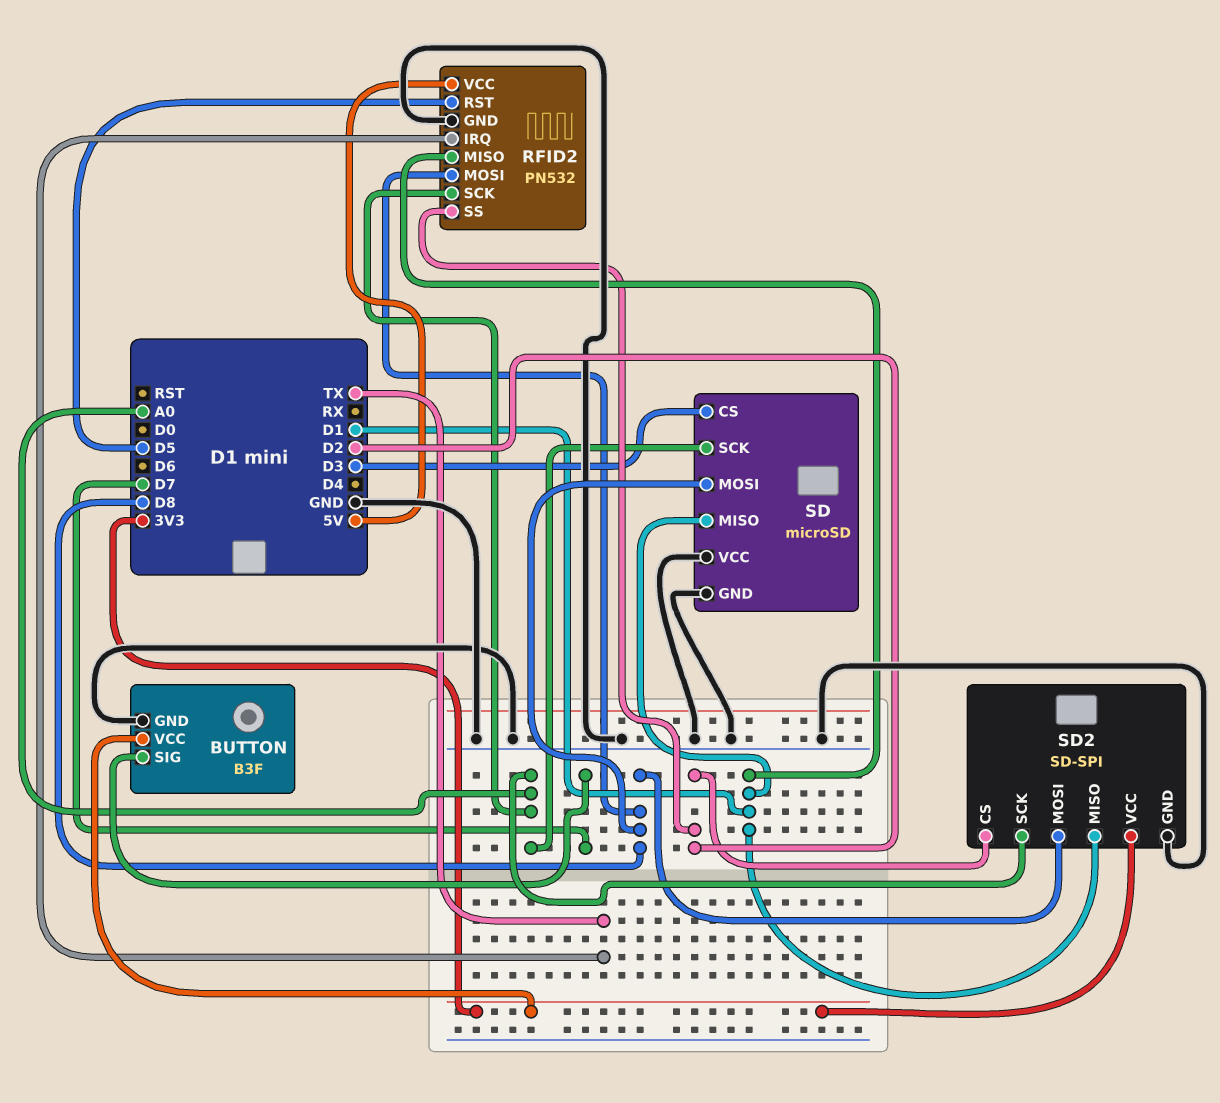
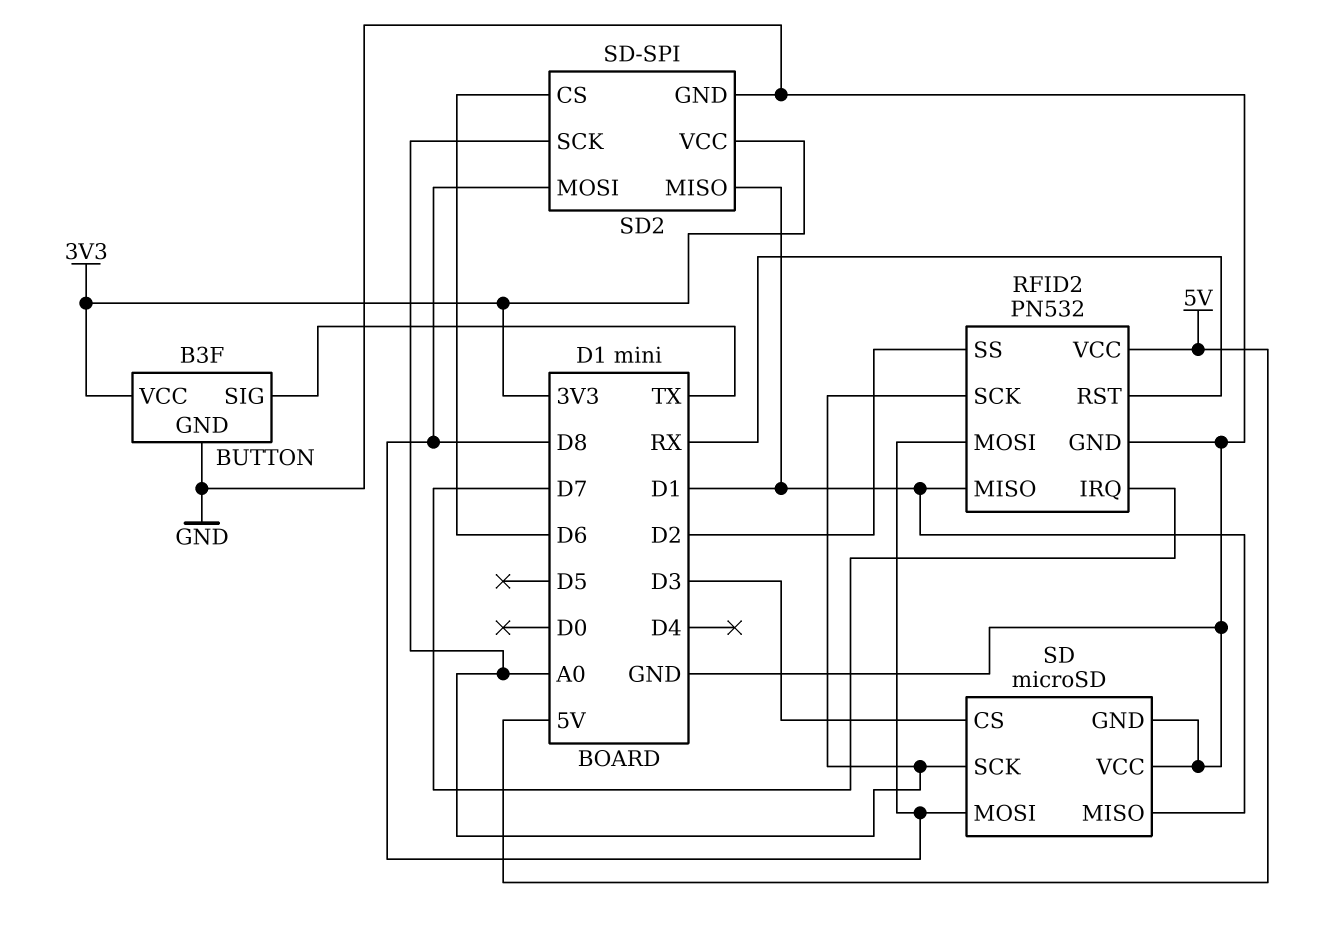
BUTTON pin SIG: D7 -> TX
RFID2 pin IRQ: TX -> D7
RFID2 pin RST: D5 -> RX
SD2 pin CS: D2 -> D6

